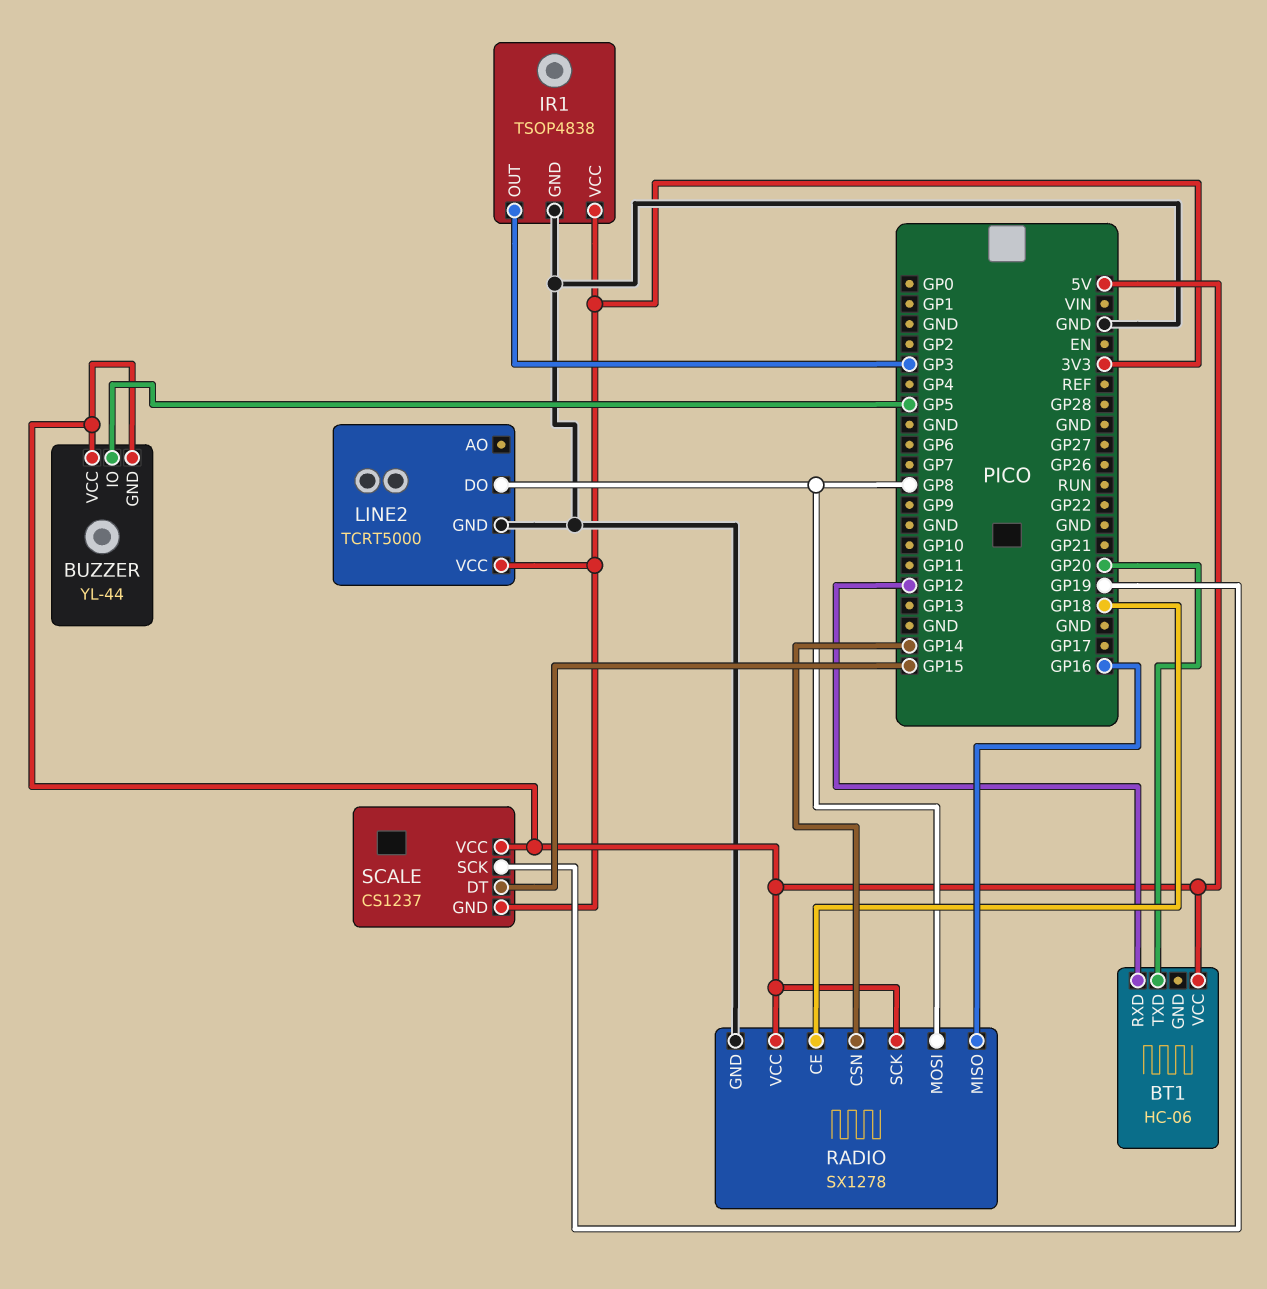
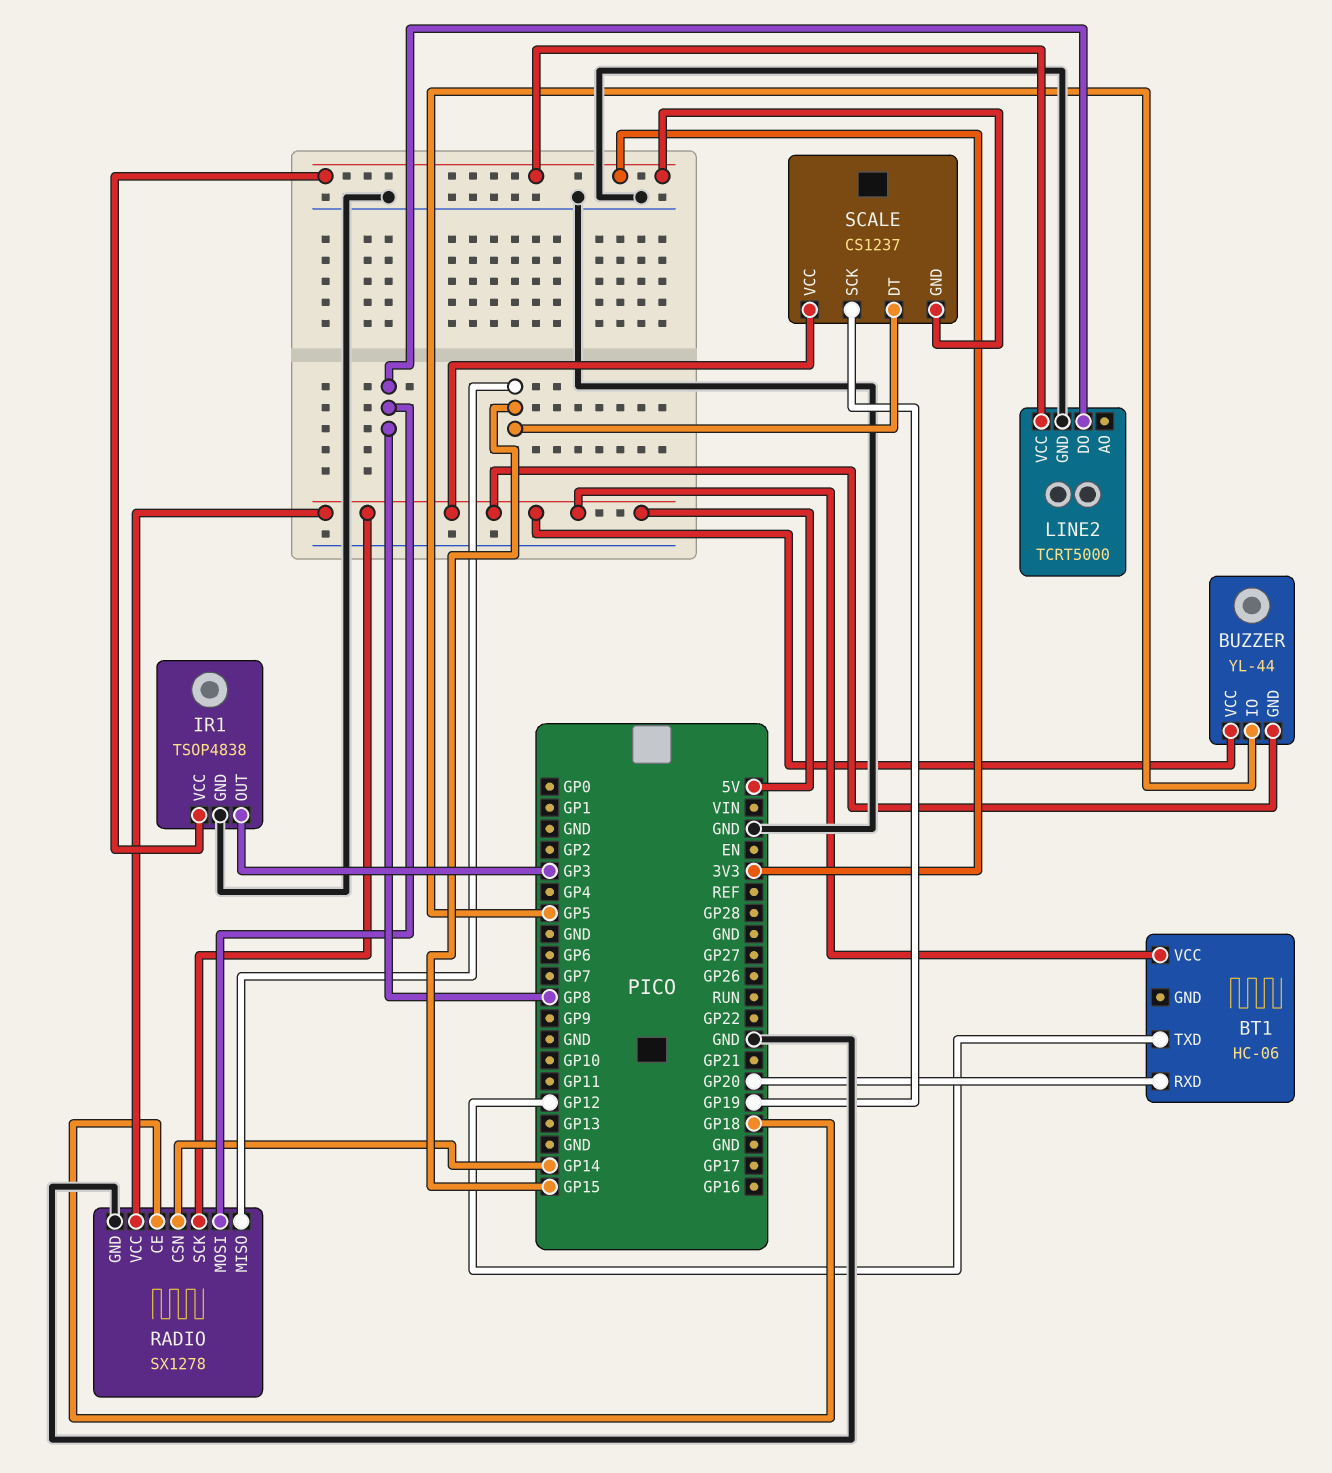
BT1 pin RXD: GP12 -> GP20
BT1 pin TXD: GP20 -> GP12
RADIO pin MISO: GP16 -> GP15

